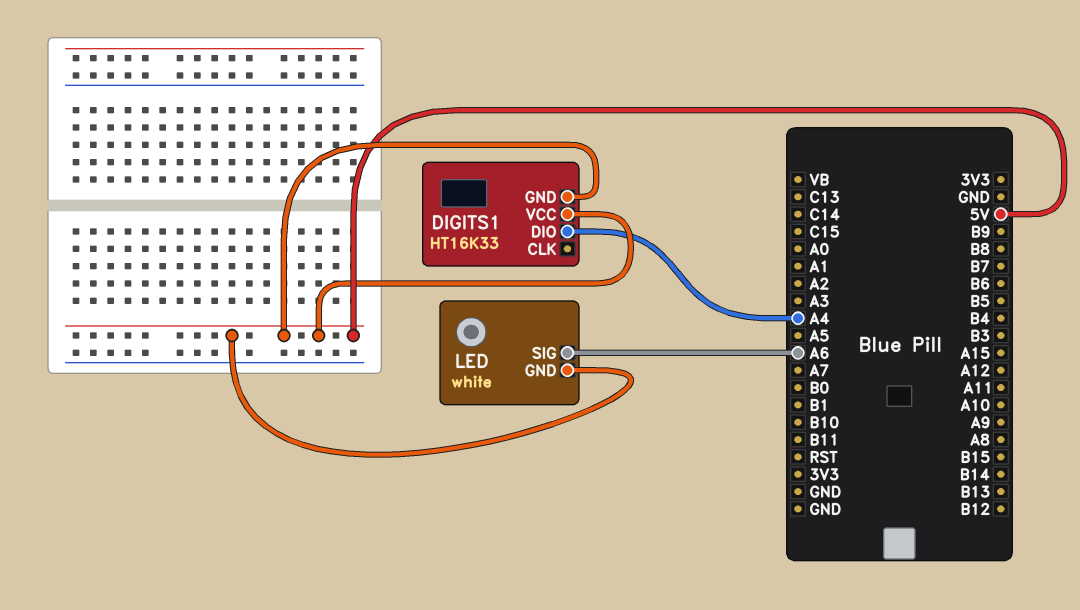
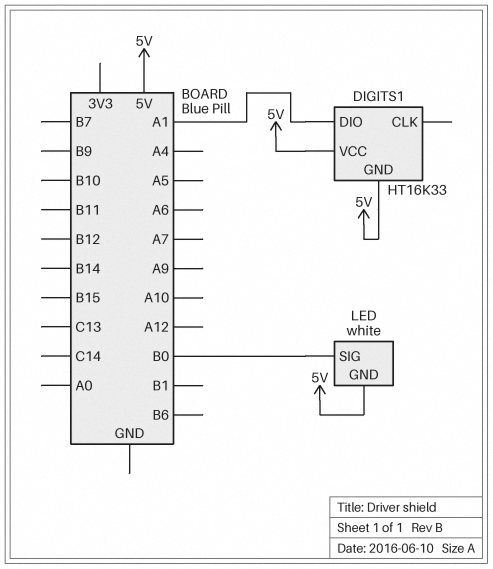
DIGITS1 pin DIO: A4 -> A1
LED pin SIG: A6 -> B0

